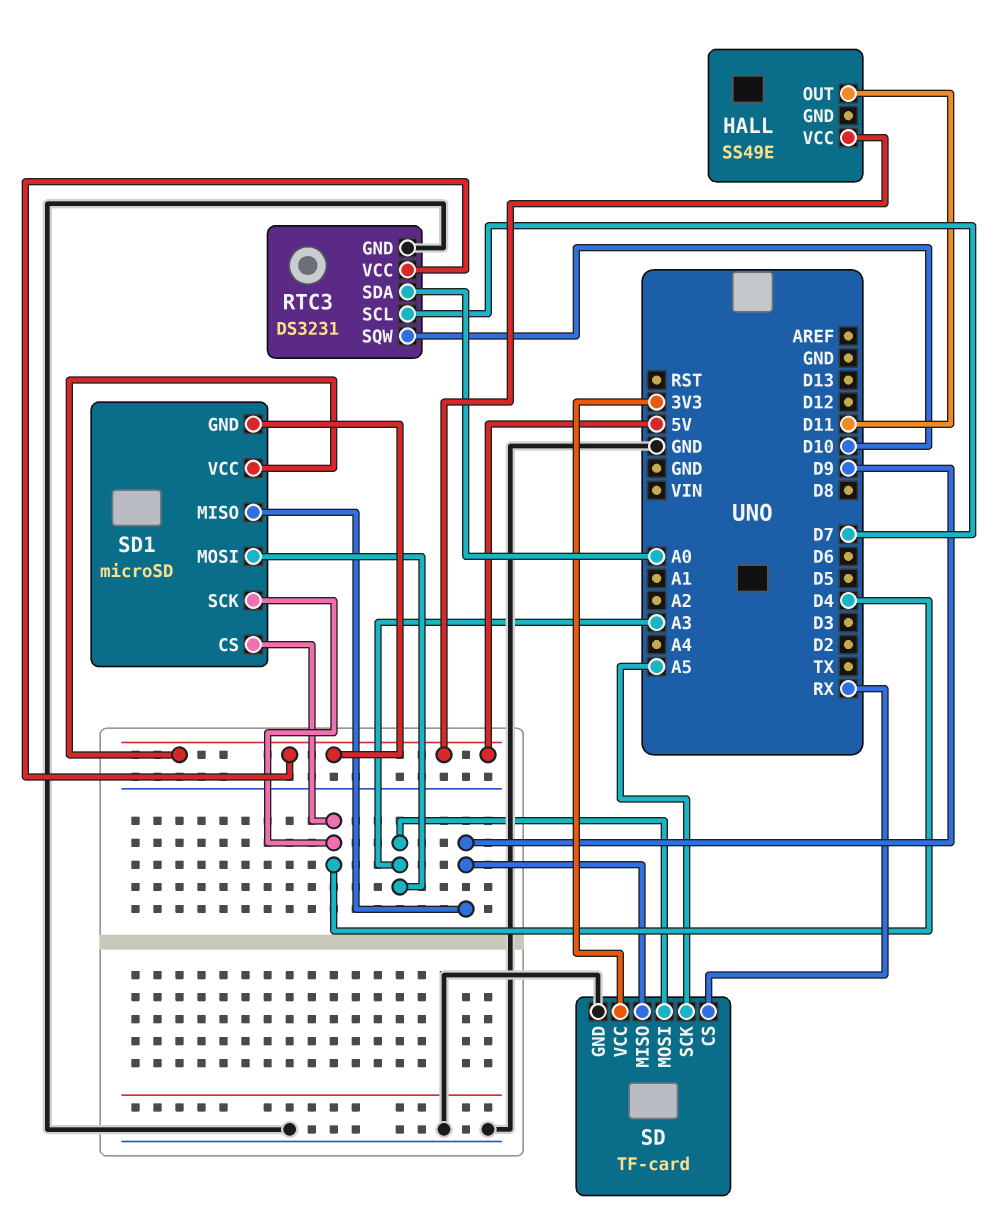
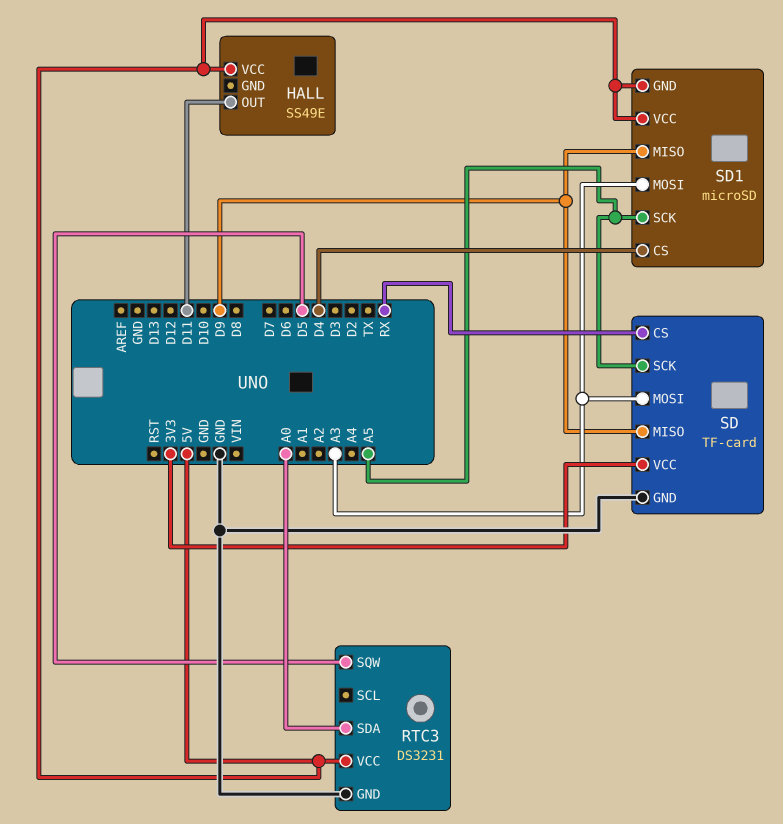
RTC3 pin SCL: D7 -> none
RTC3 pin SQW: D10 -> D5
SD1 pin SCK: D4 -> A5

